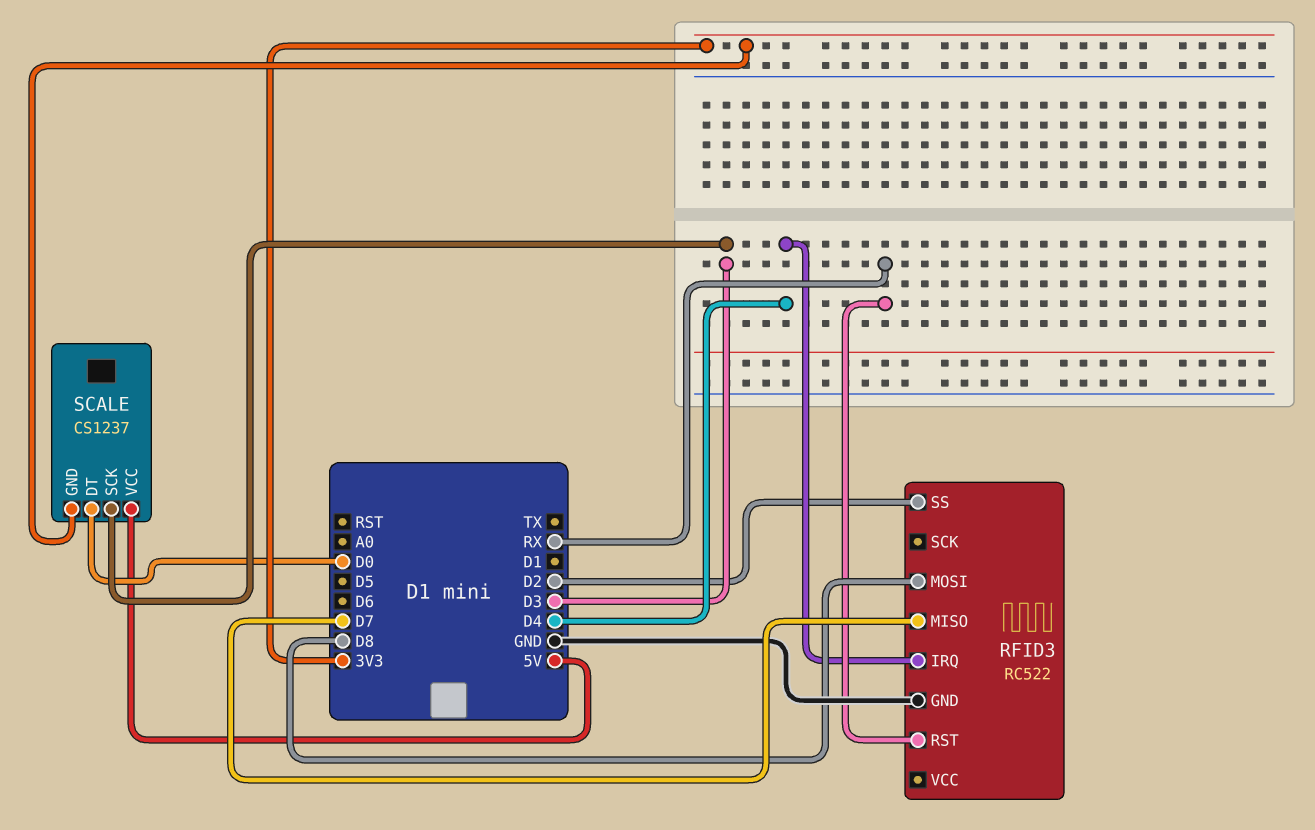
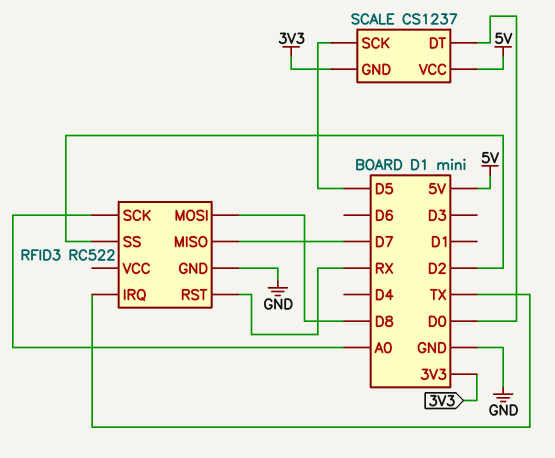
RFID3 pin IRQ: D4 -> TX
RFID3 pin SCK: none -> A0
SCALE pin SCK: D3 -> D5

